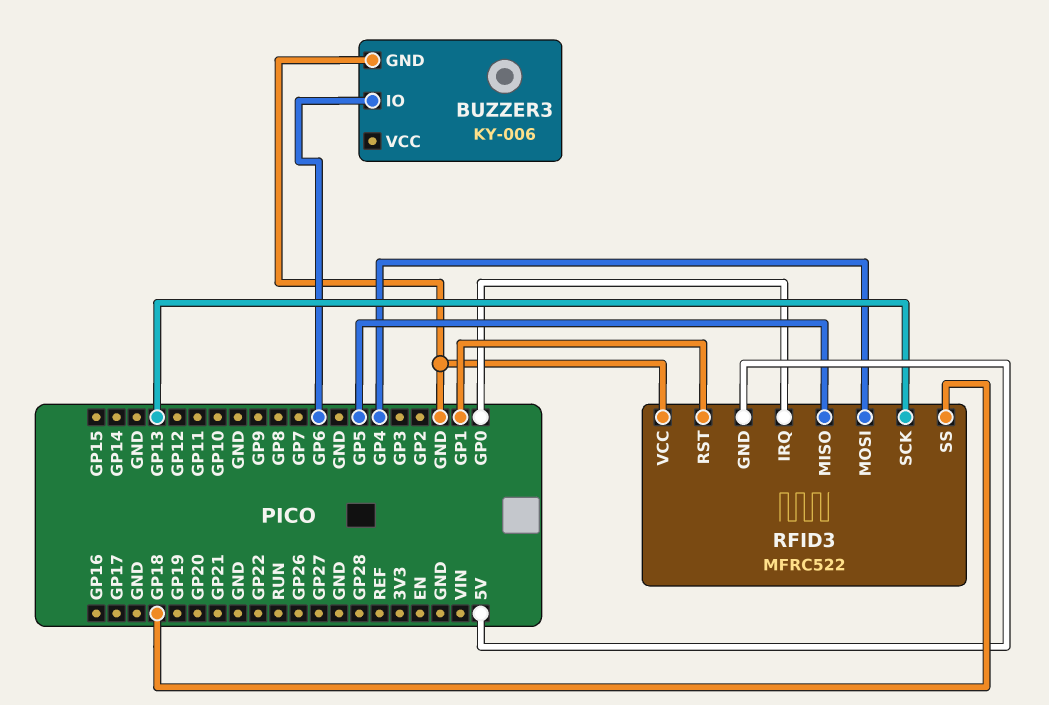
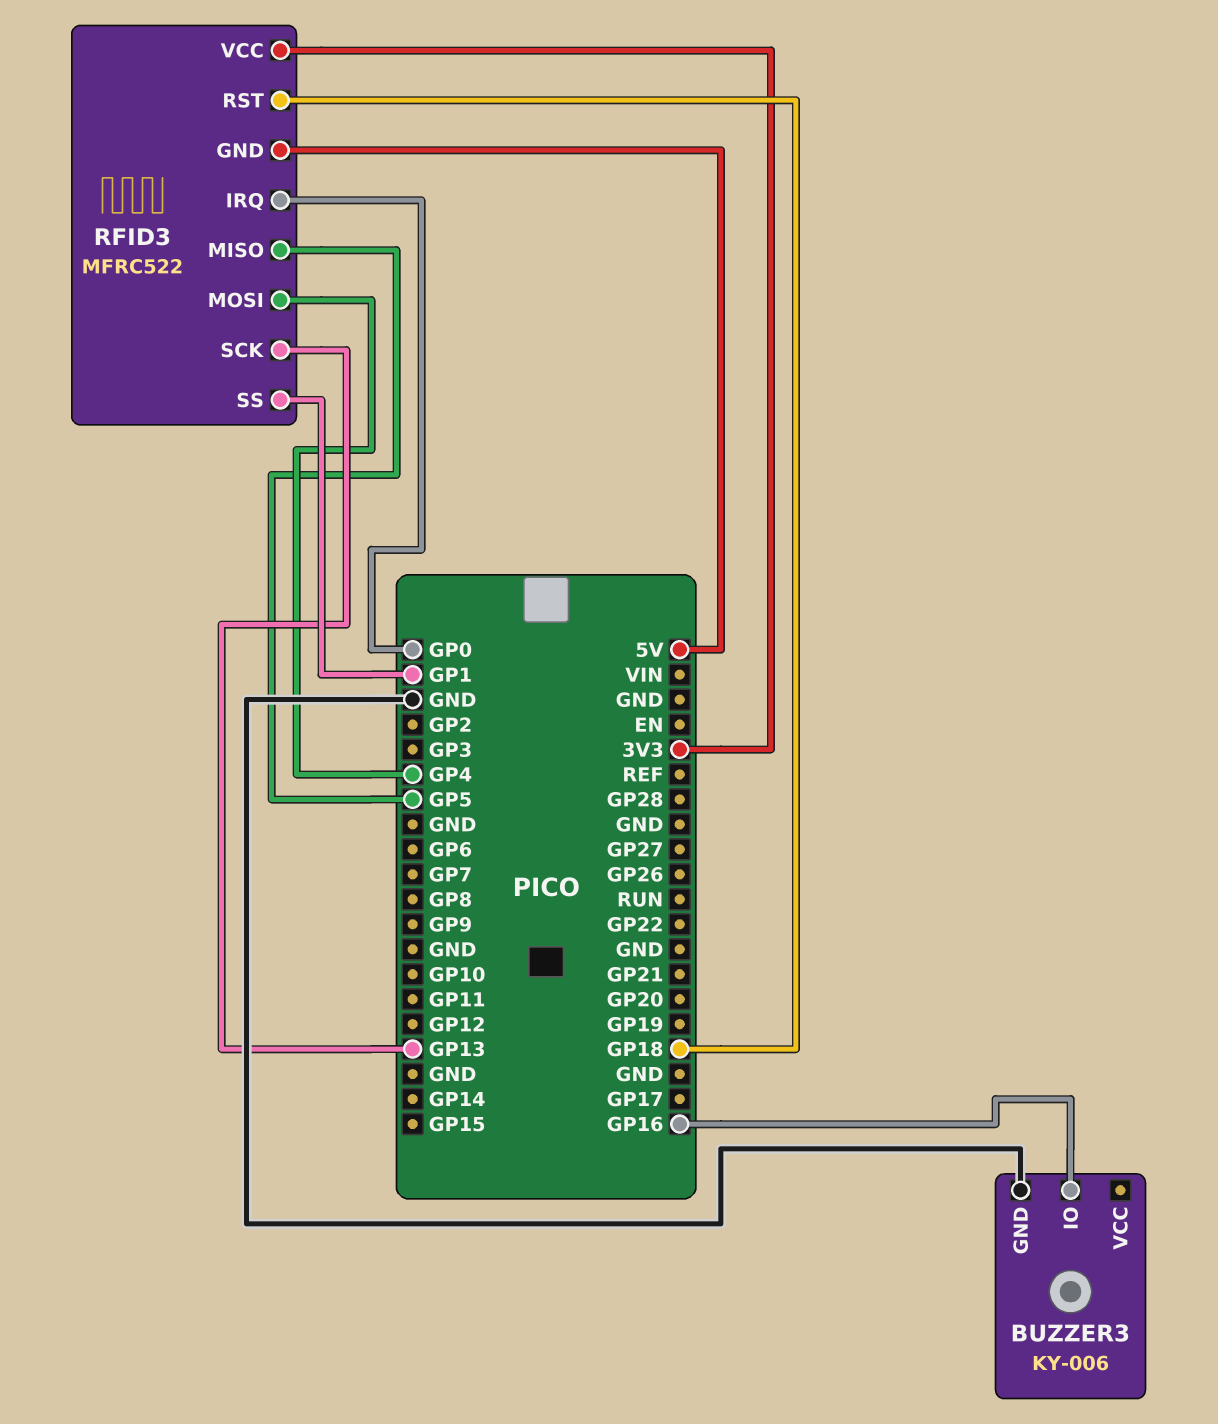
BUZZER3 pin IO: GP6 -> GP16
RFID3 pin RST: GP1 -> GP18
RFID3 pin SS: GP18 -> GP1
RFID3 pin VCC: GND -> 3V3

